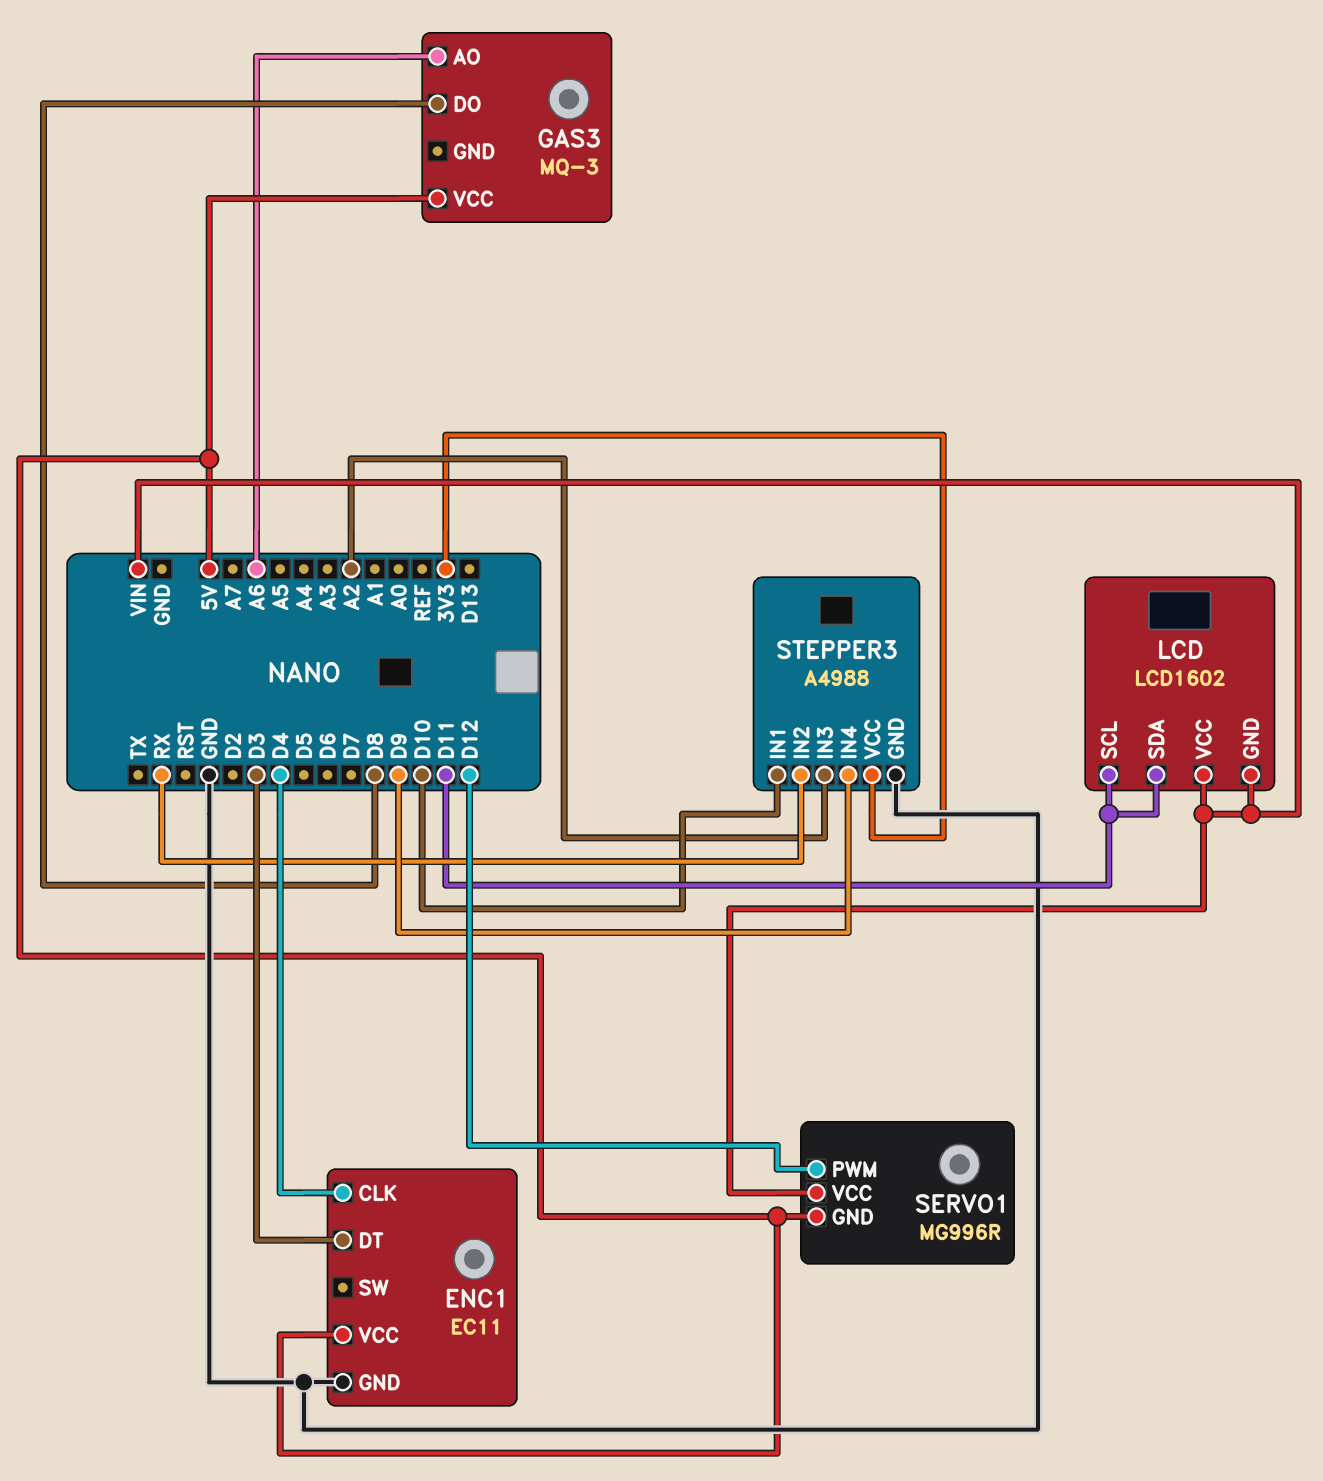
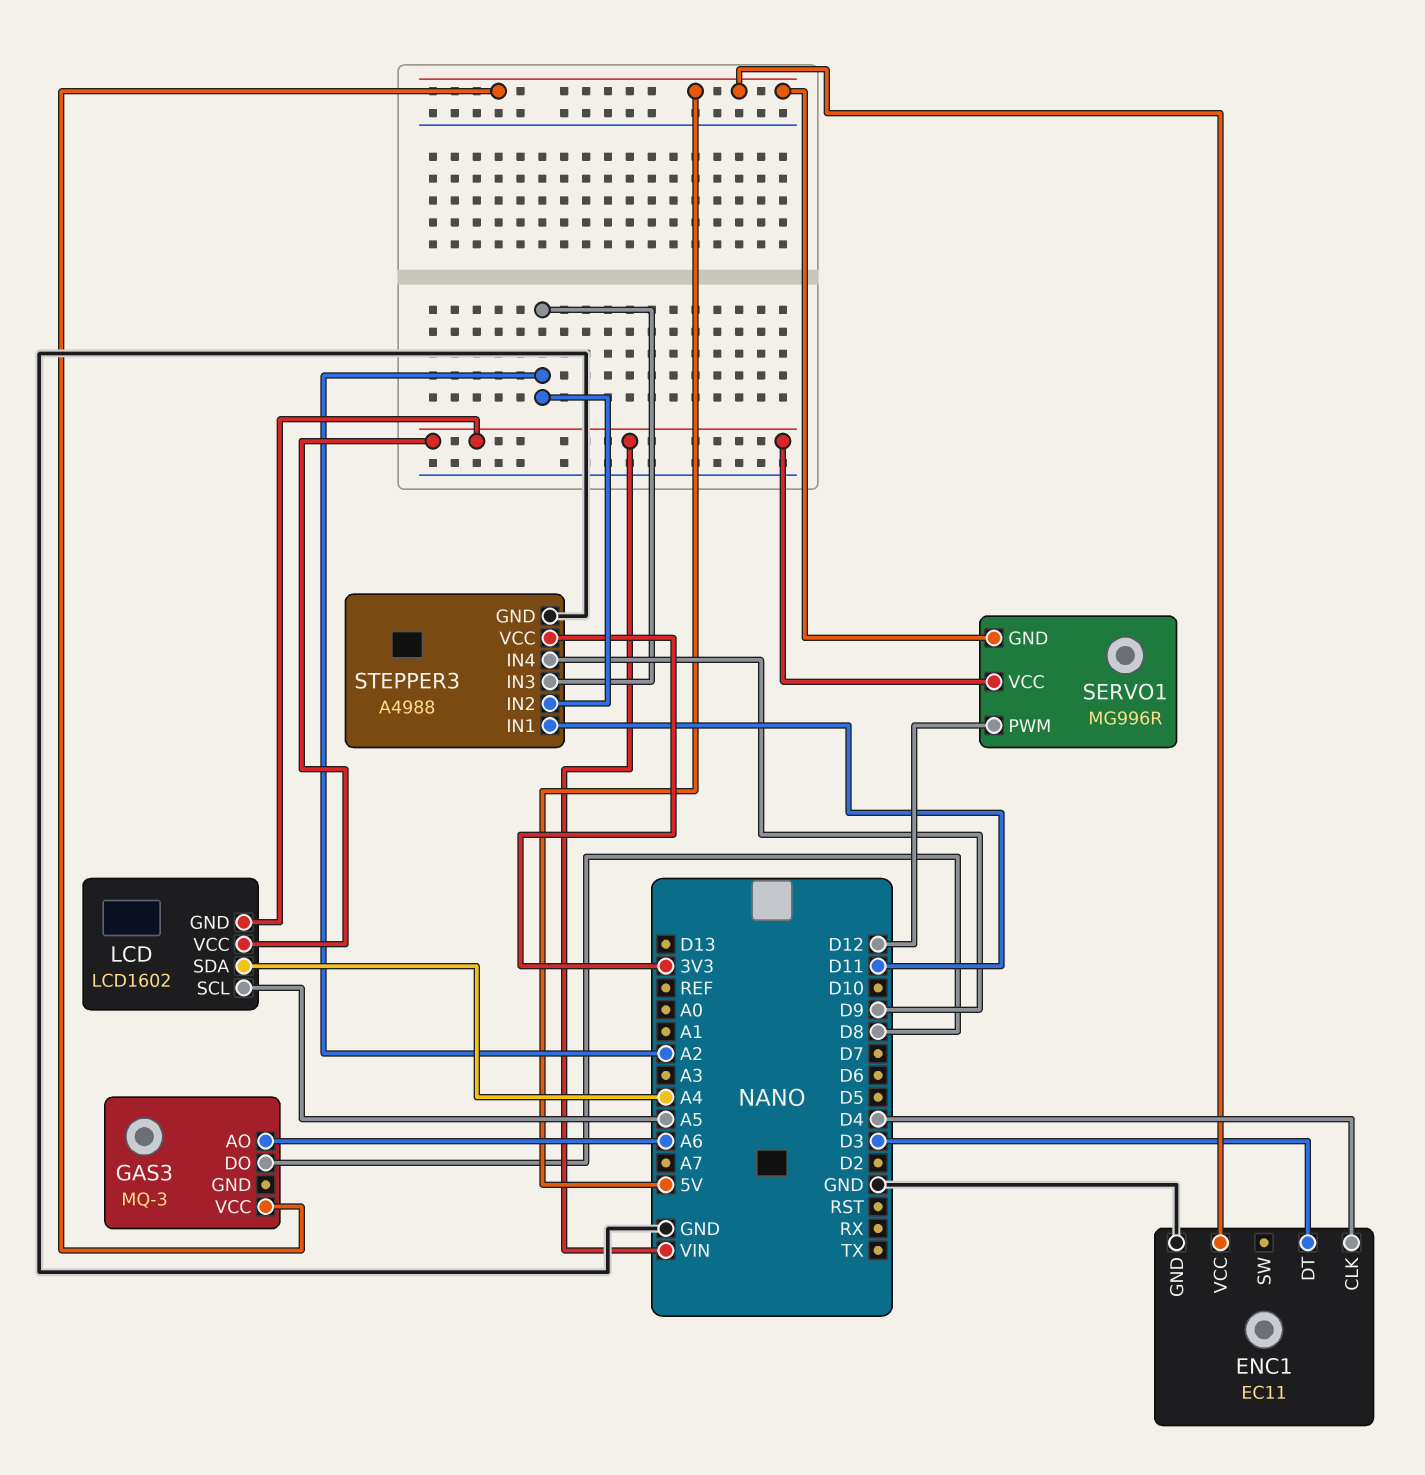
LCD pin SCL: D11 -> A5
LCD pin SDA: D11 -> A4
STEPPER3 pin IN1: D10 -> D11
STEPPER3 pin IN2: RX -> A2

